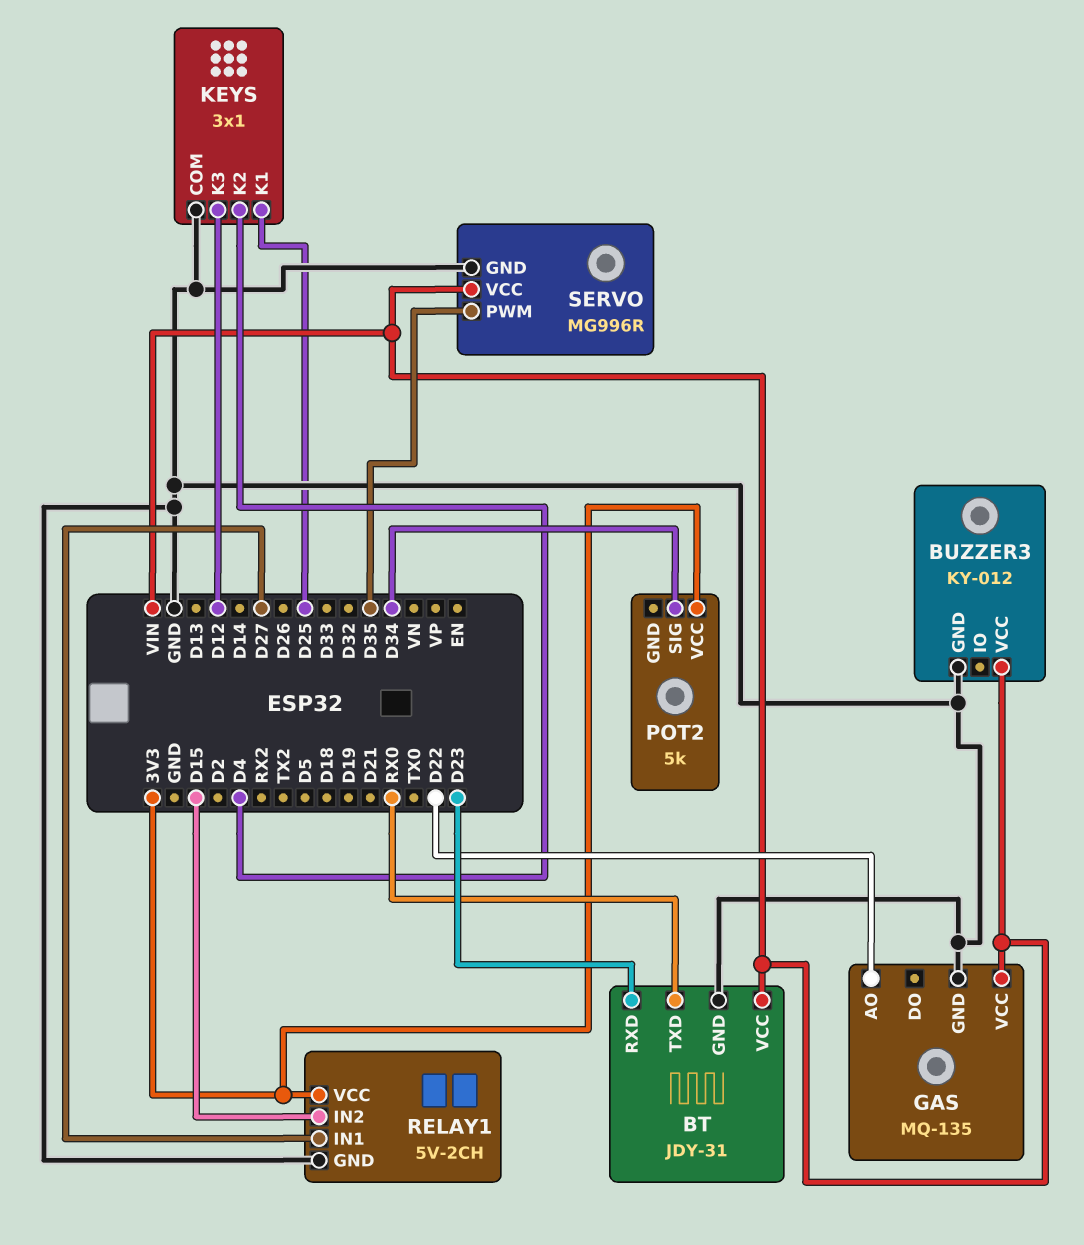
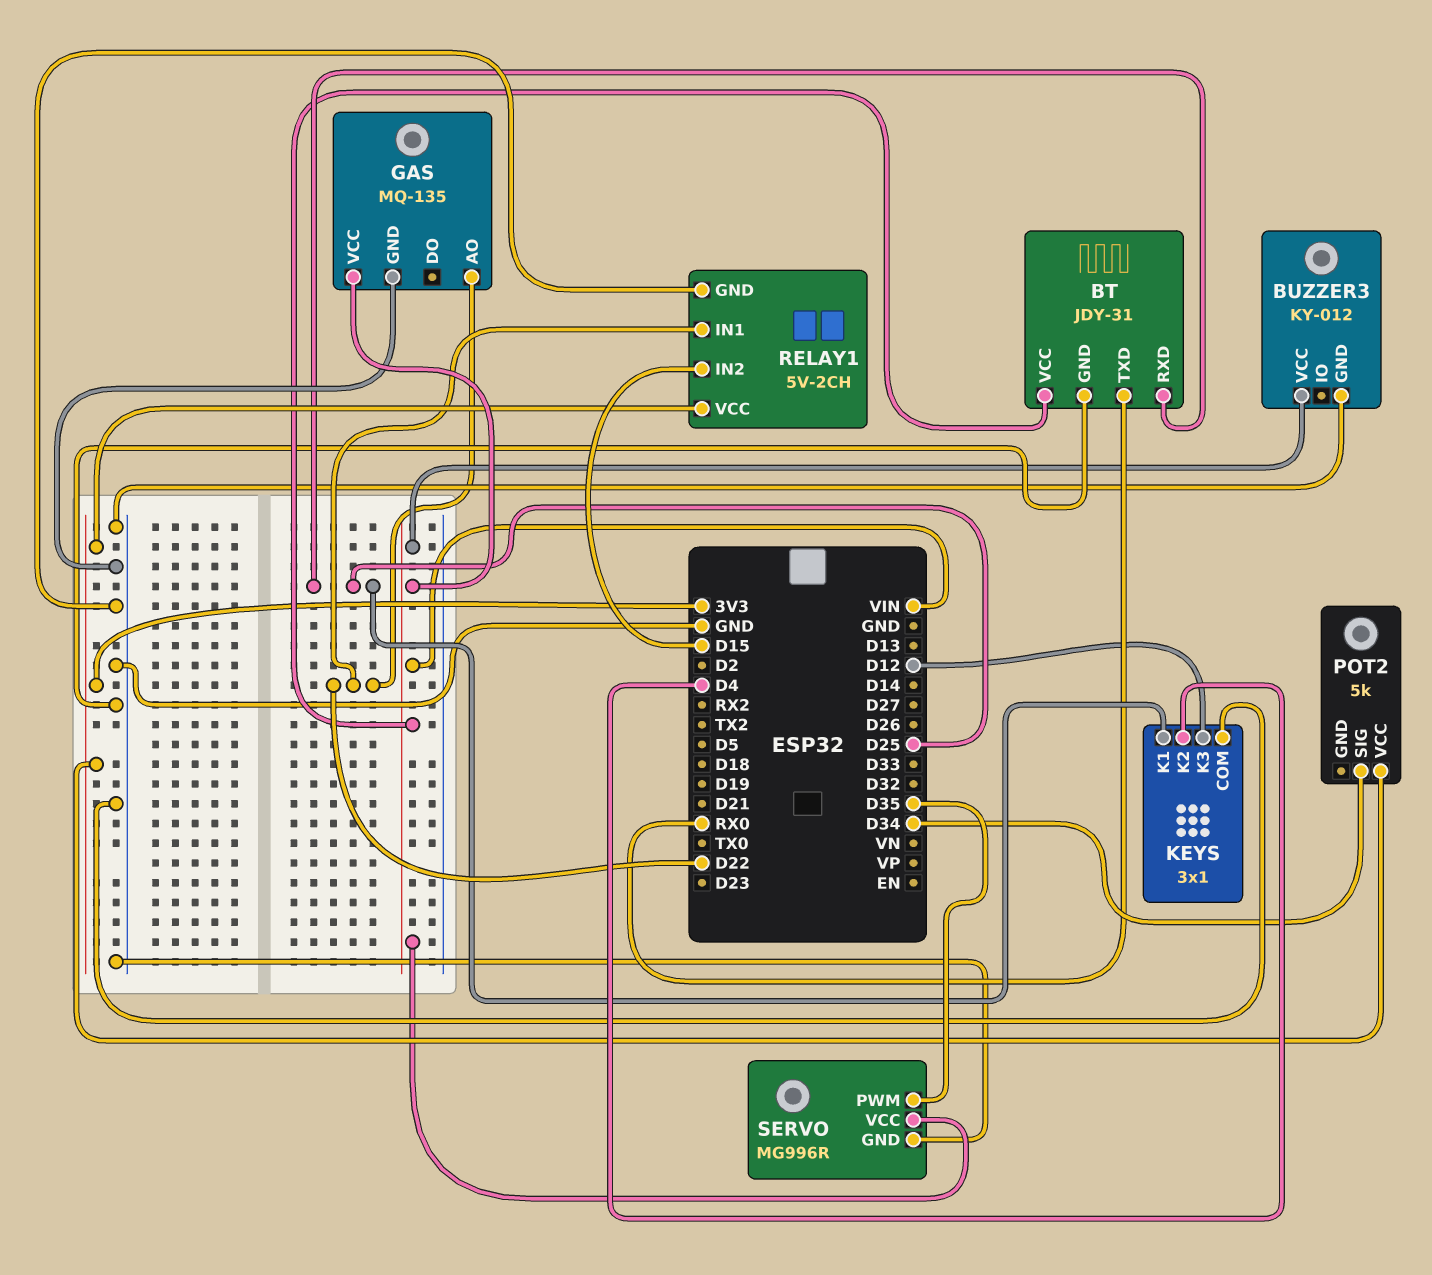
BT pin RXD: D23 -> D25
RELAY1 pin IN1: D27 -> D22

